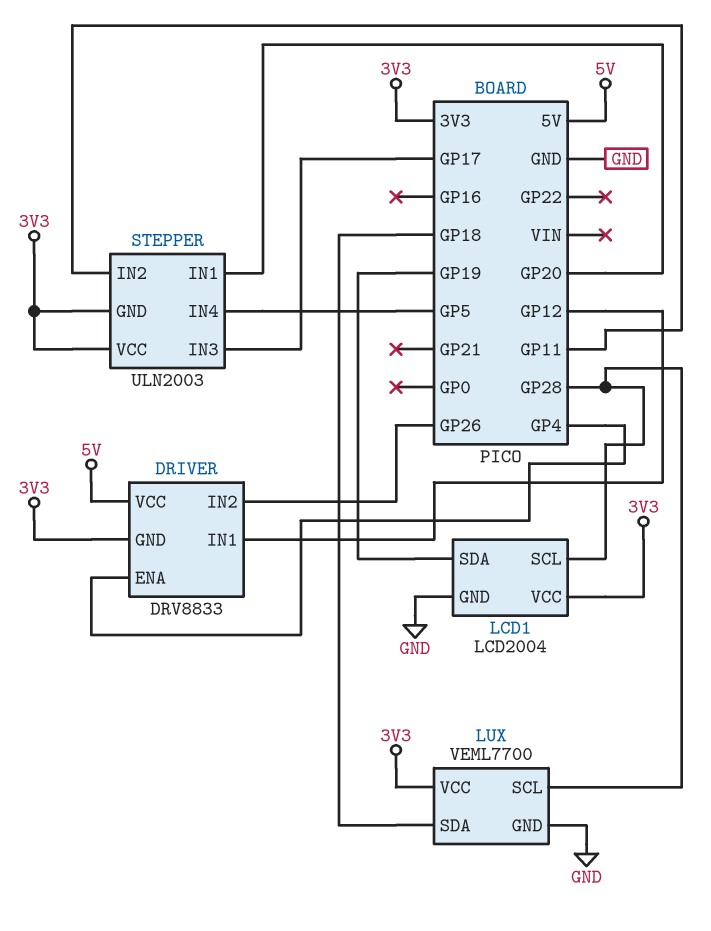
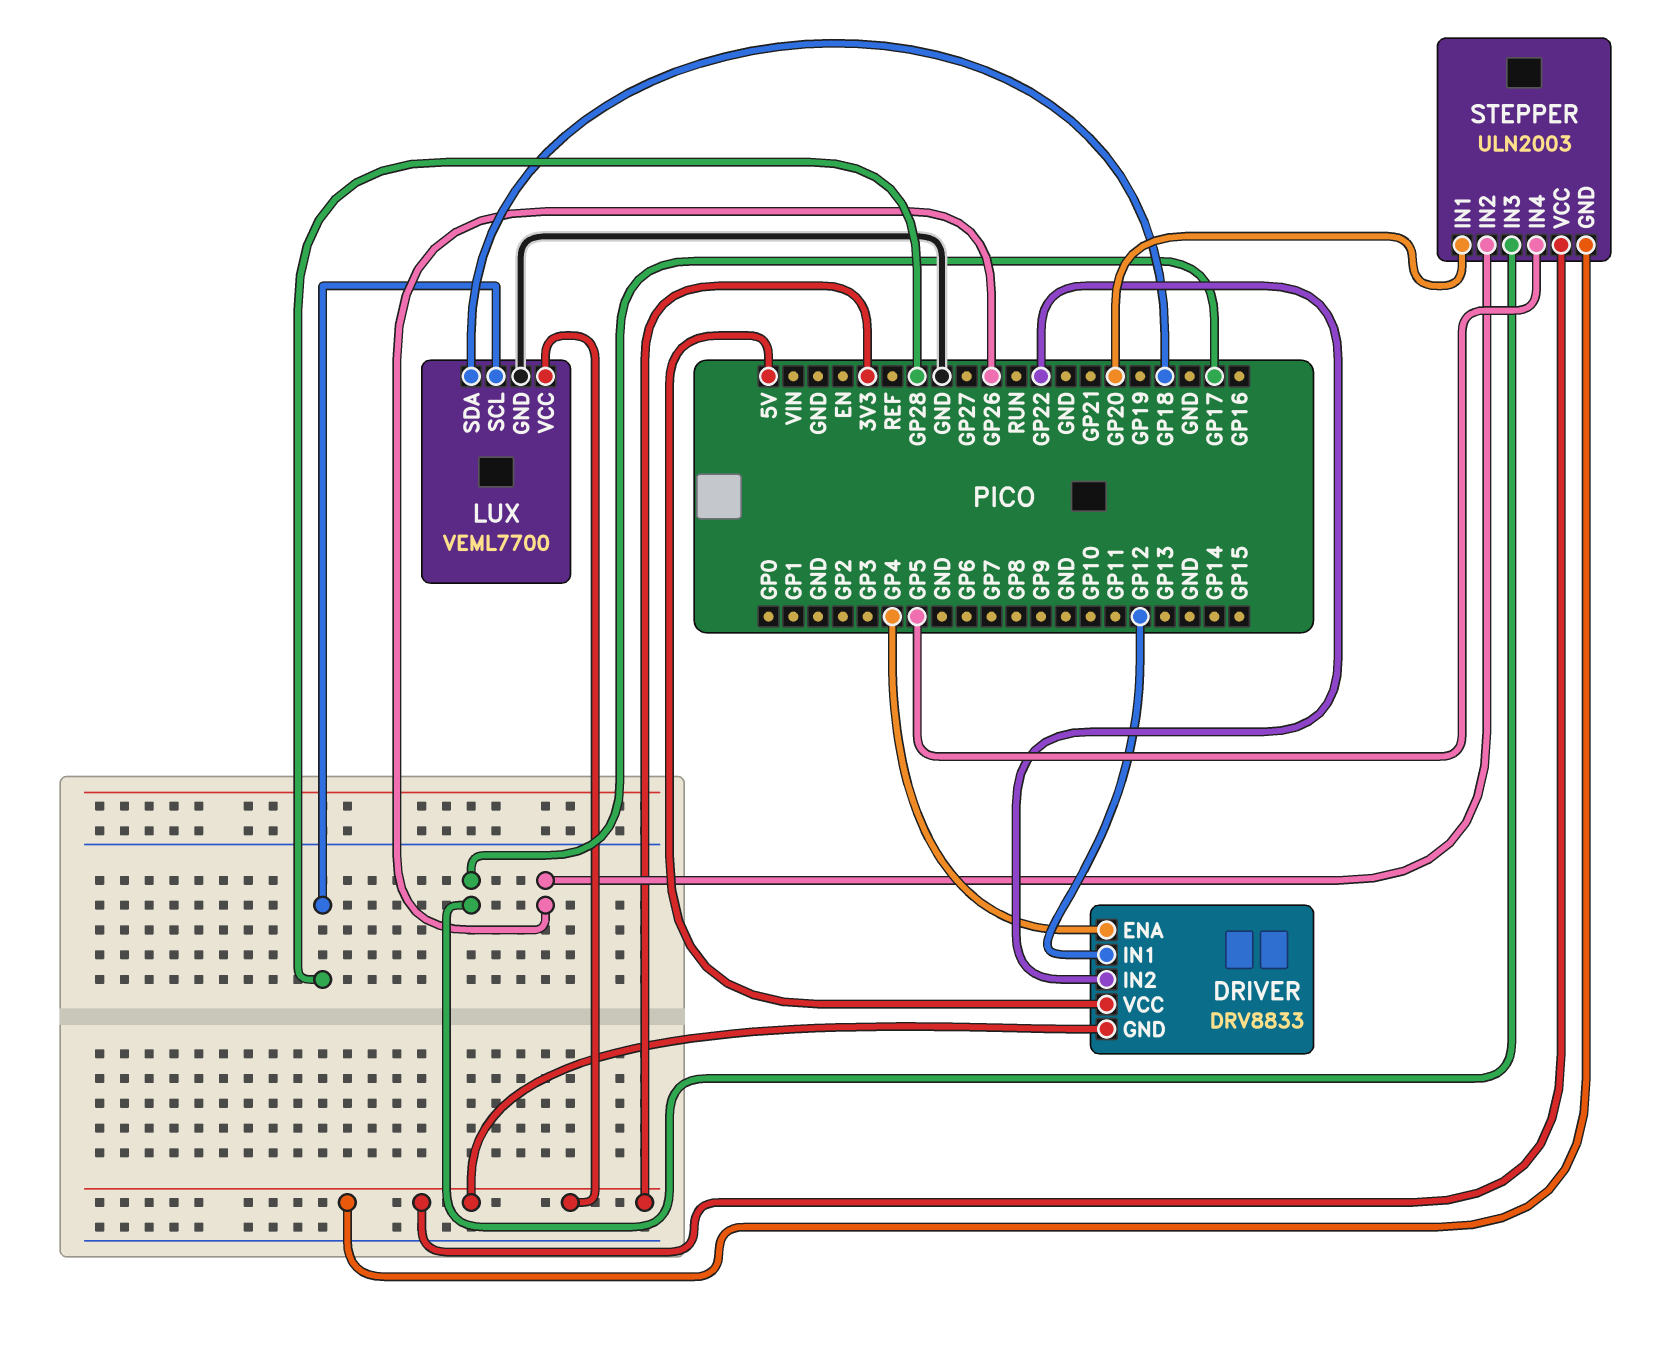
DRIVER pin IN2: GP26 -> GP22
LCD1: LCD2004 -> none
LCD1 pin GND: GND -> none
LCD1 pin SCL: GP28 -> none
LCD1 pin SDA: GP19 -> none
LCD1 pin VCC: 3V3 -> none
STEPPER pin IN2: GP11 -> GP26

